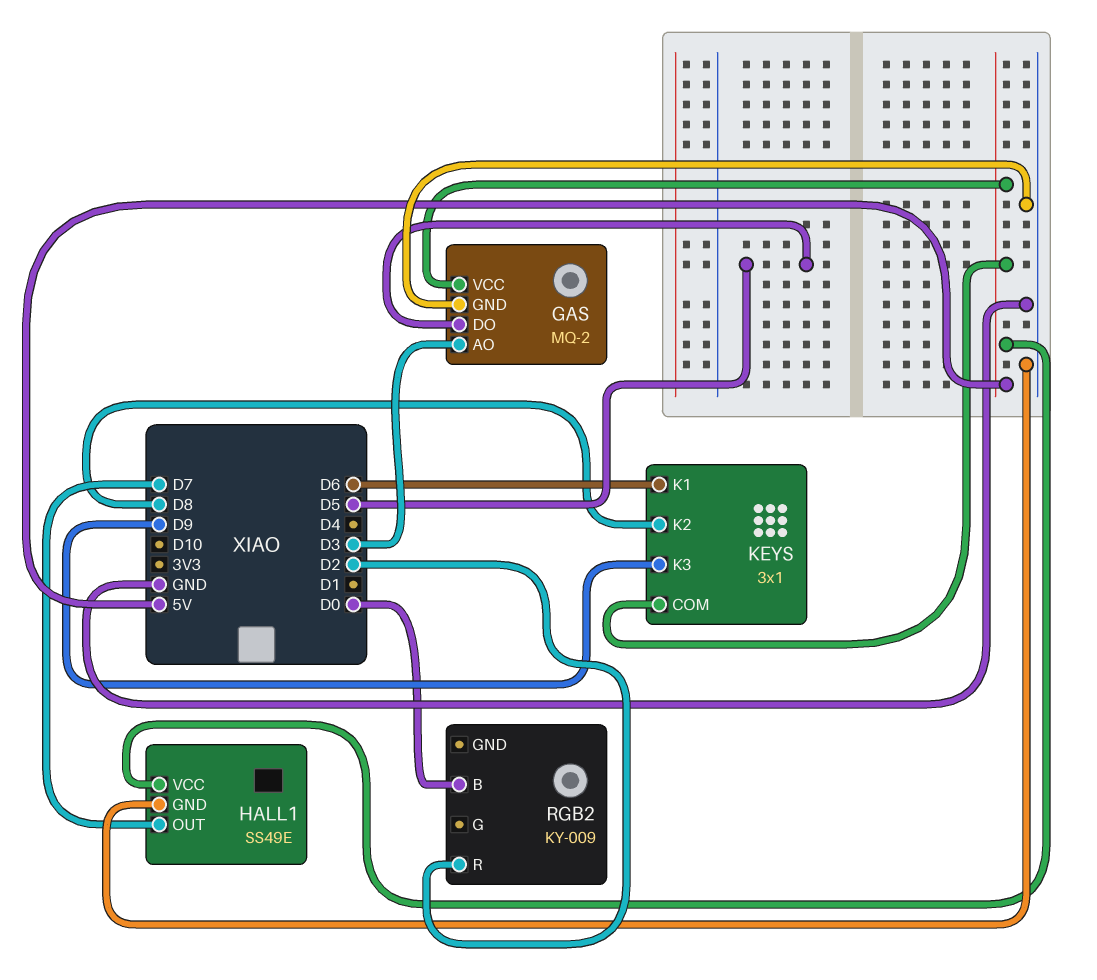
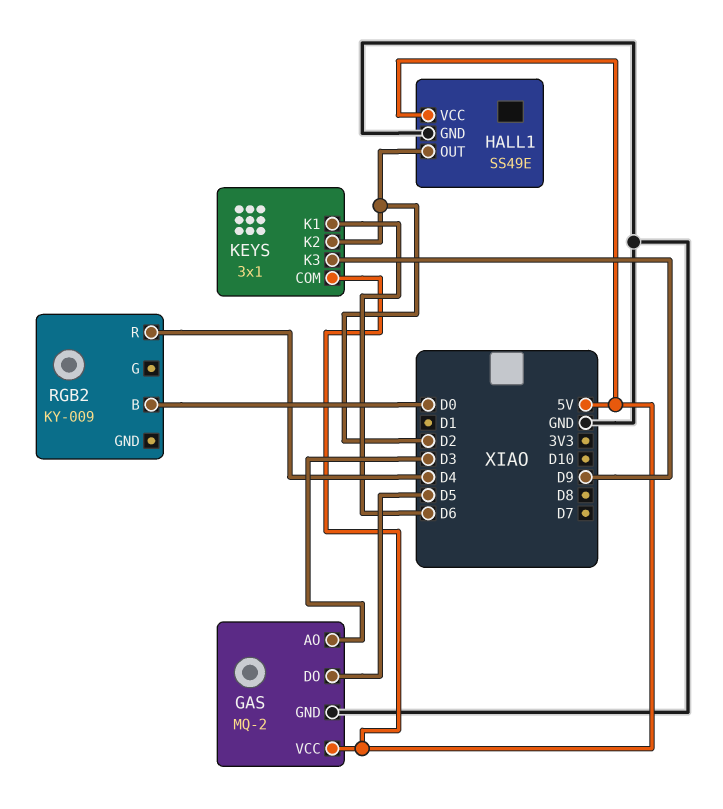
HALL1 pin OUT: D7 -> D2
KEYS pin K2: D8 -> D2
RGB2 pin R: D2 -> D4

